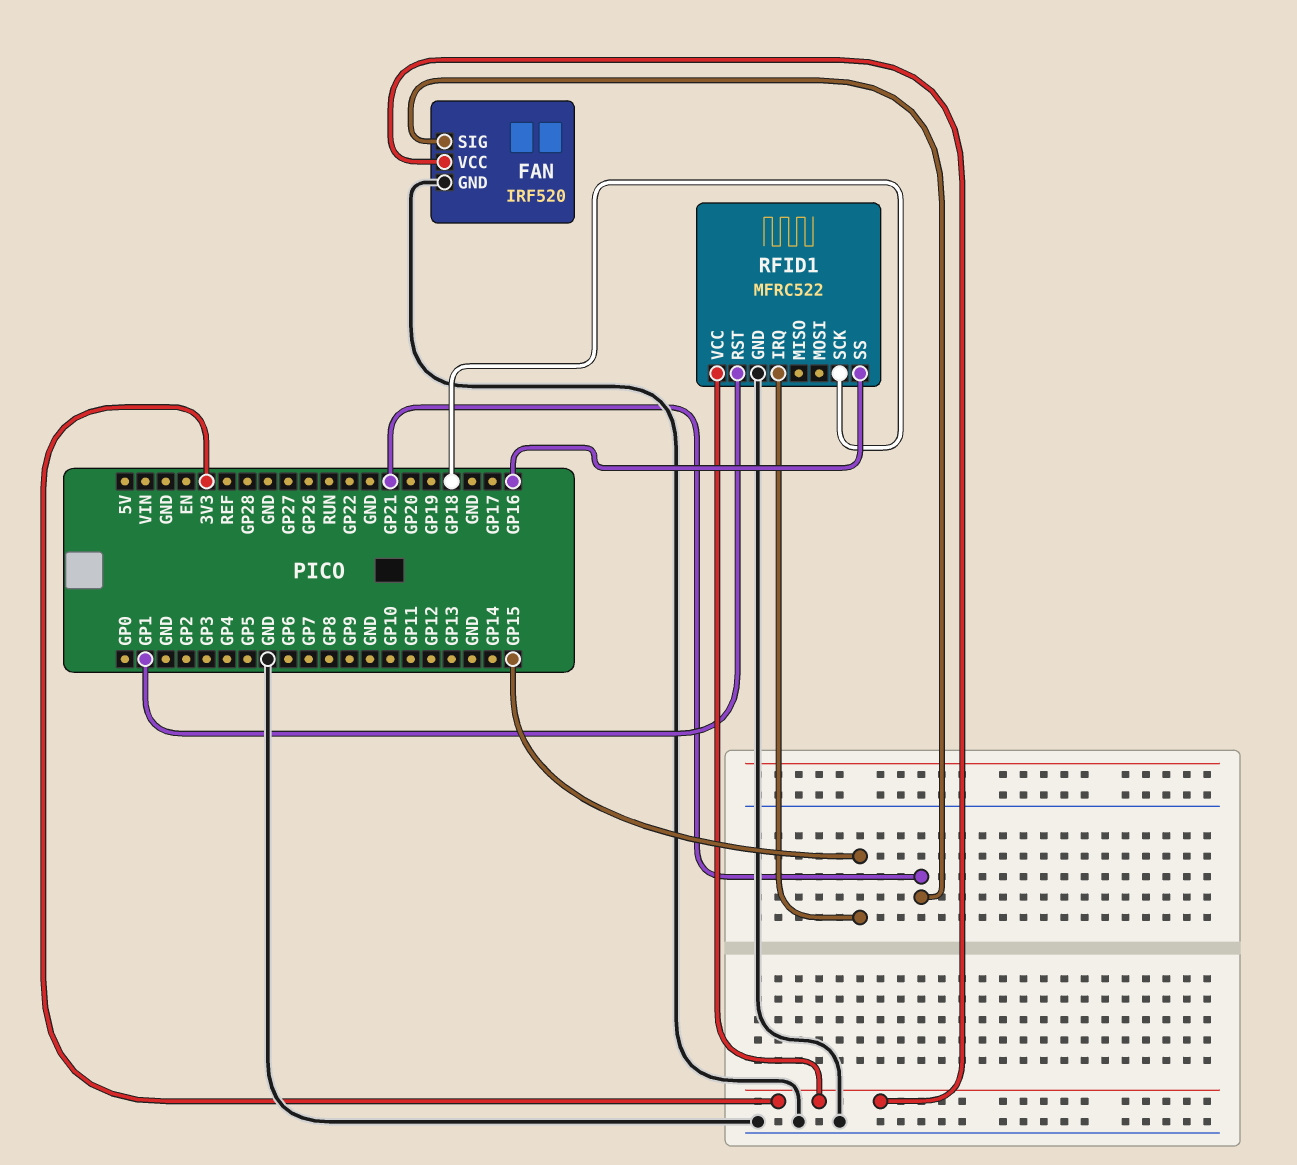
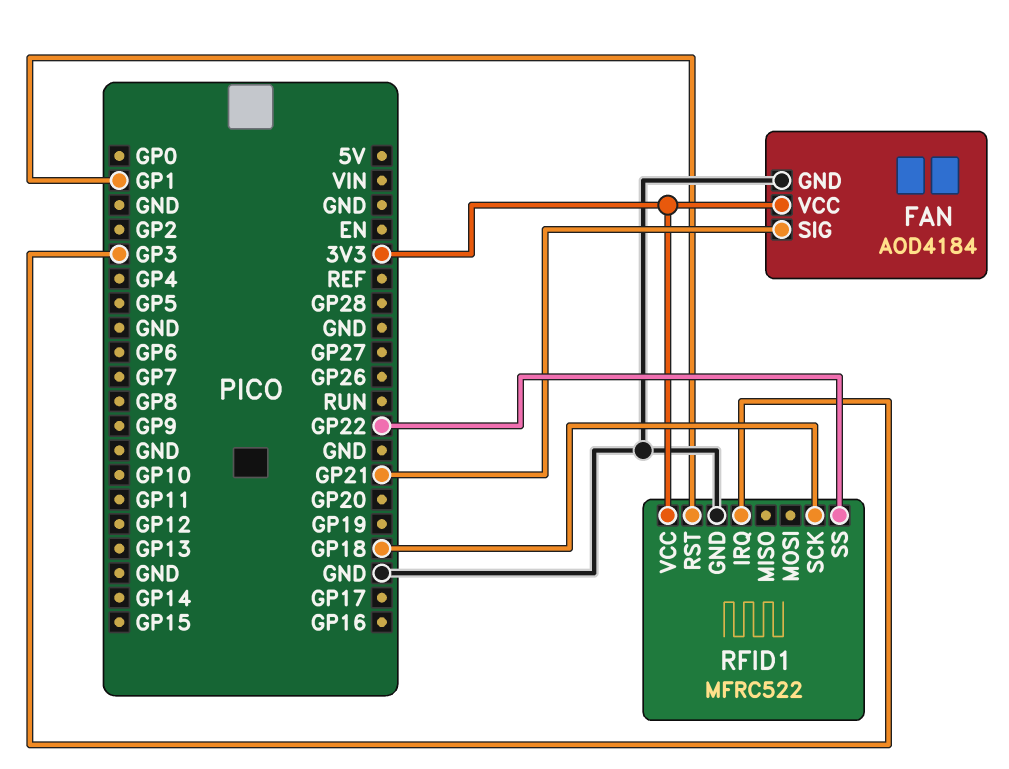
FAN: IRF520 -> AOD4184
RFID1 pin IRQ: GP15 -> GP3
RFID1 pin SS: GP16 -> GP22

